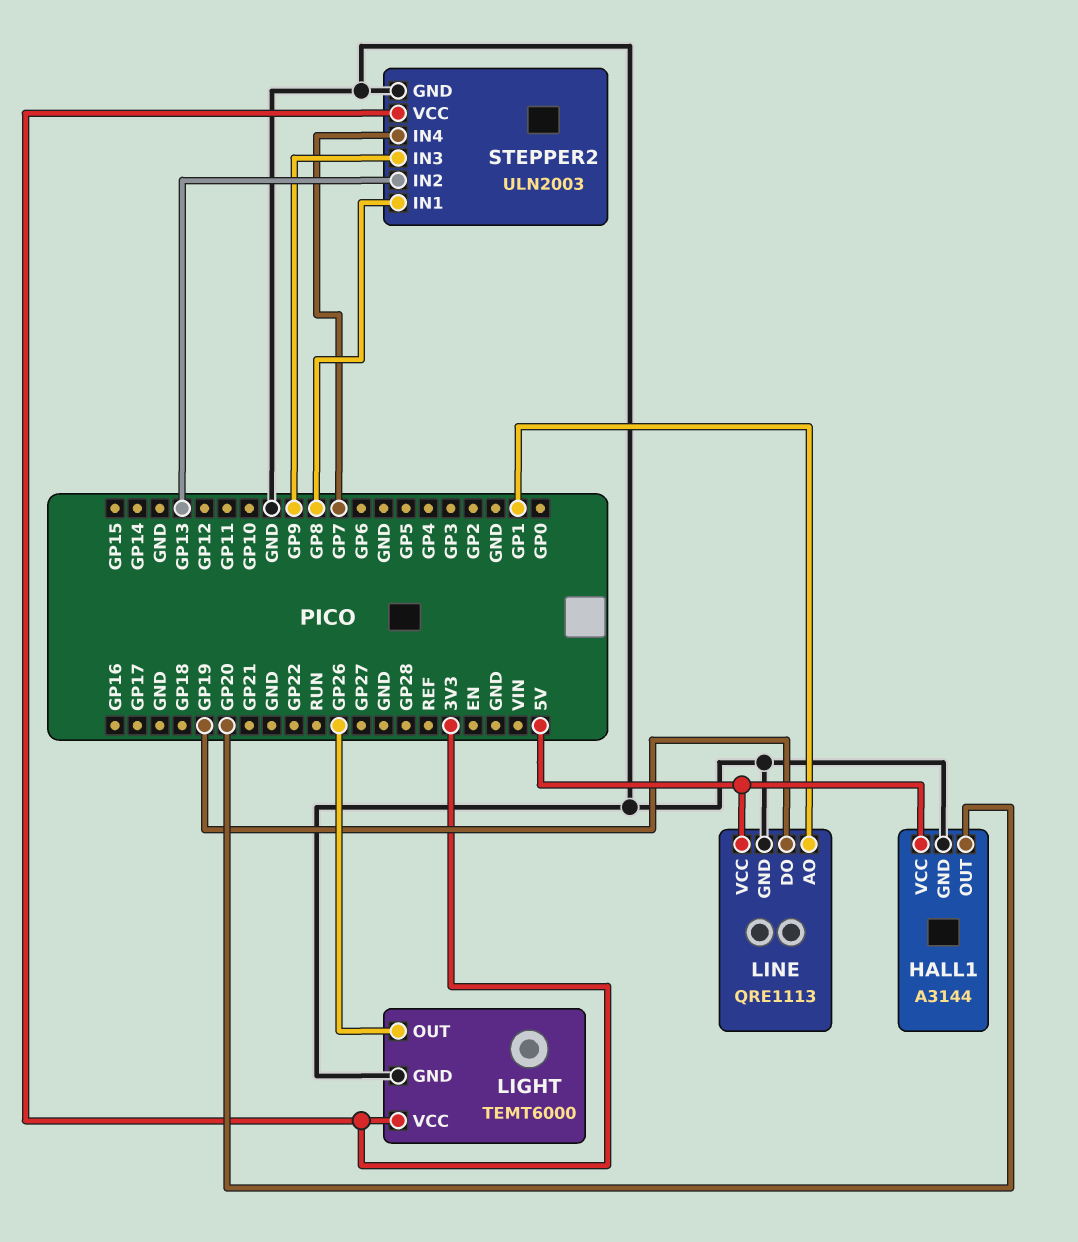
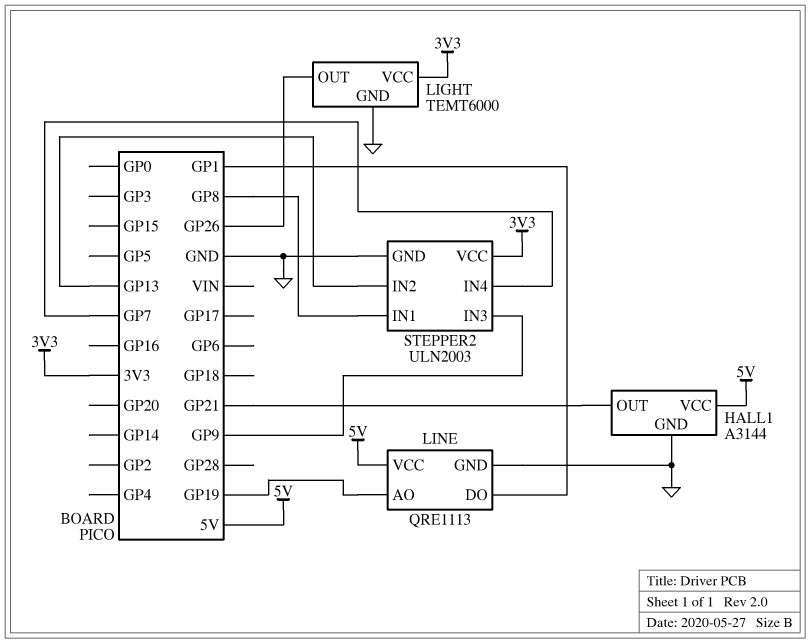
HALL1 pin OUT: GP20 -> GP21
LINE pin AO: GP1 -> GP19
LINE pin DO: GP19 -> GP1

